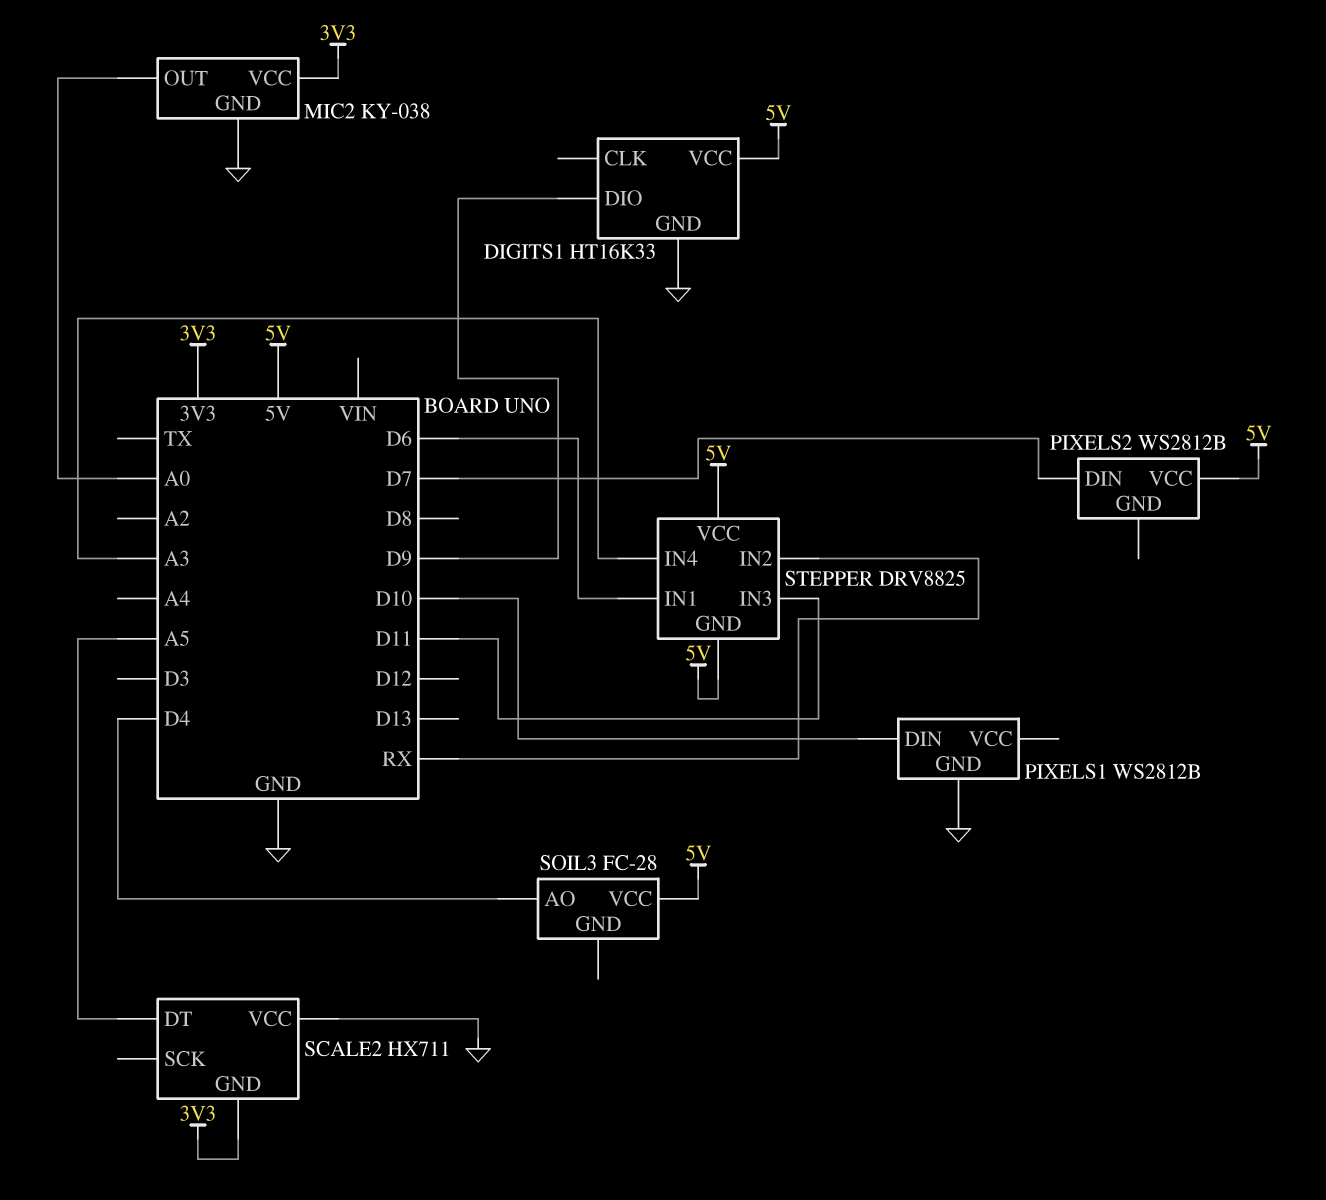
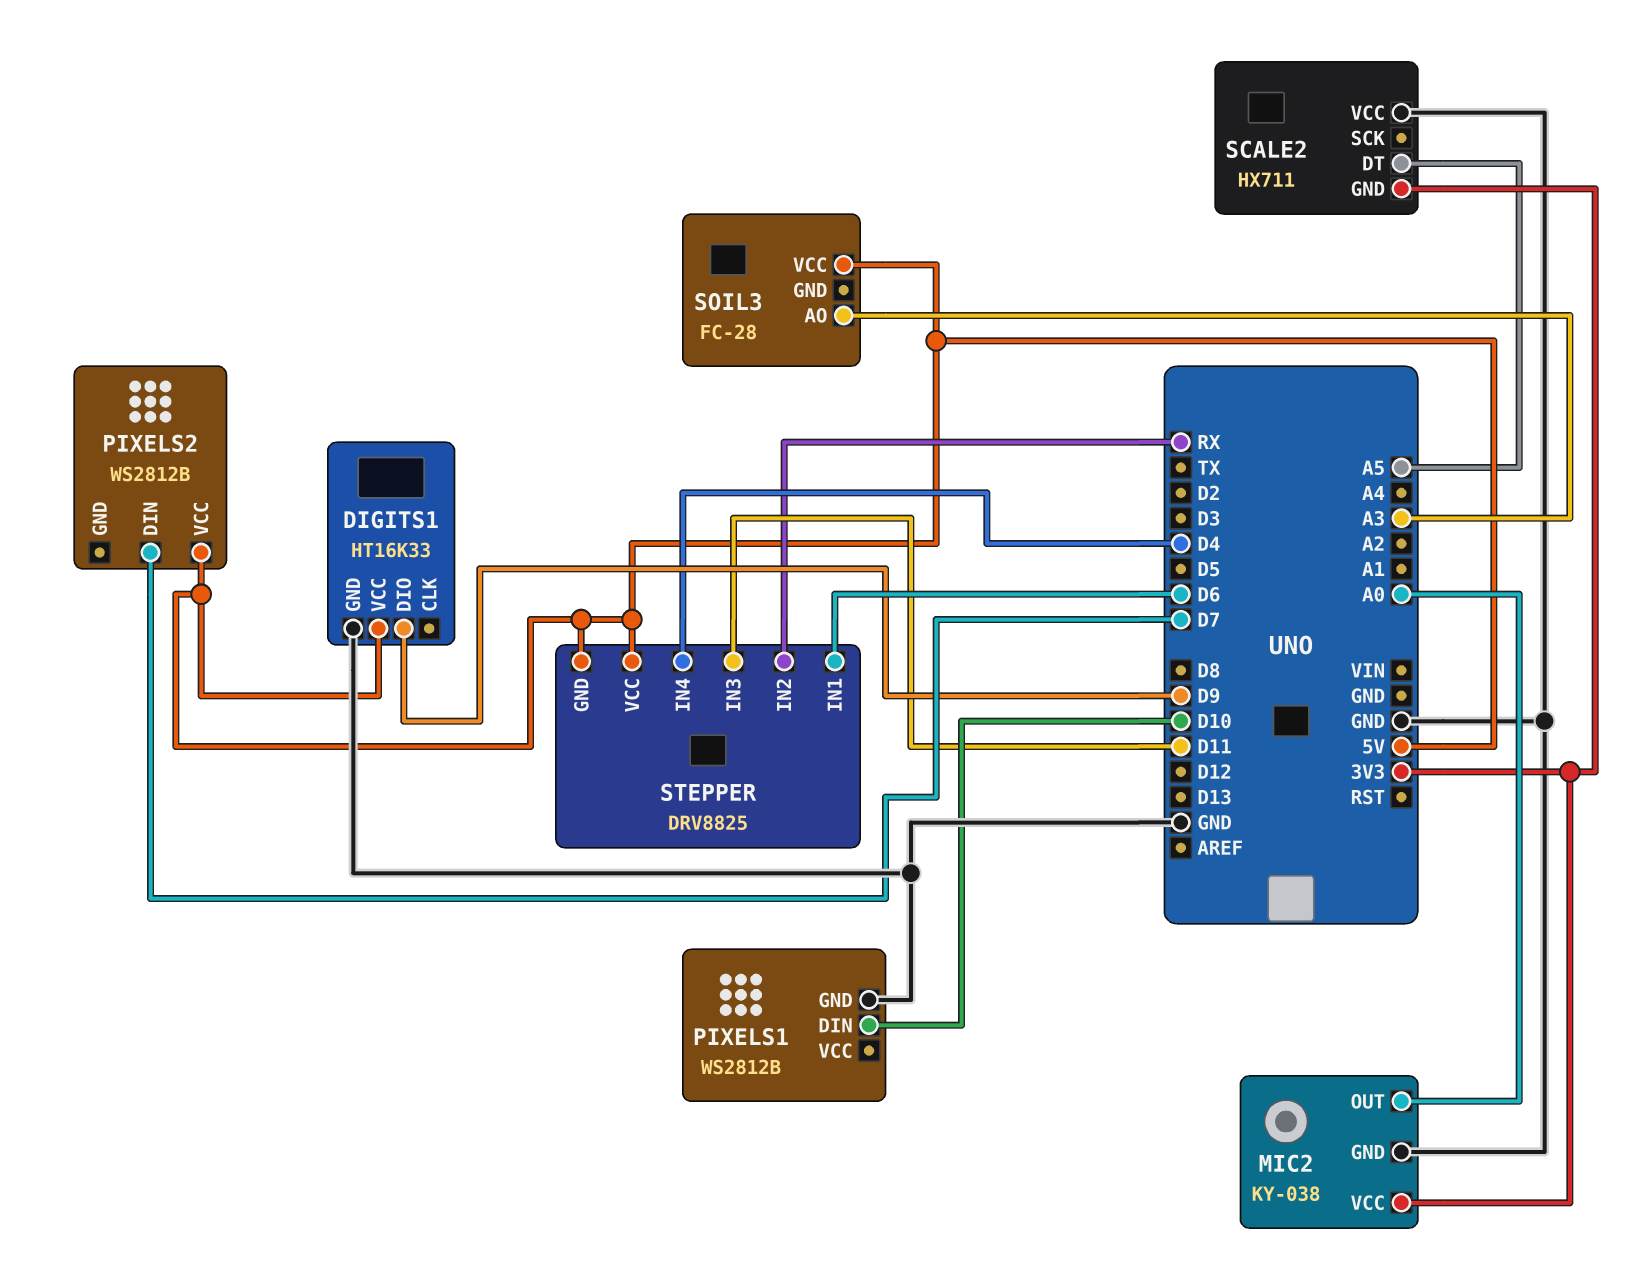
SOIL3 pin AO: D4 -> A3
STEPPER pin IN4: A3 -> D4

